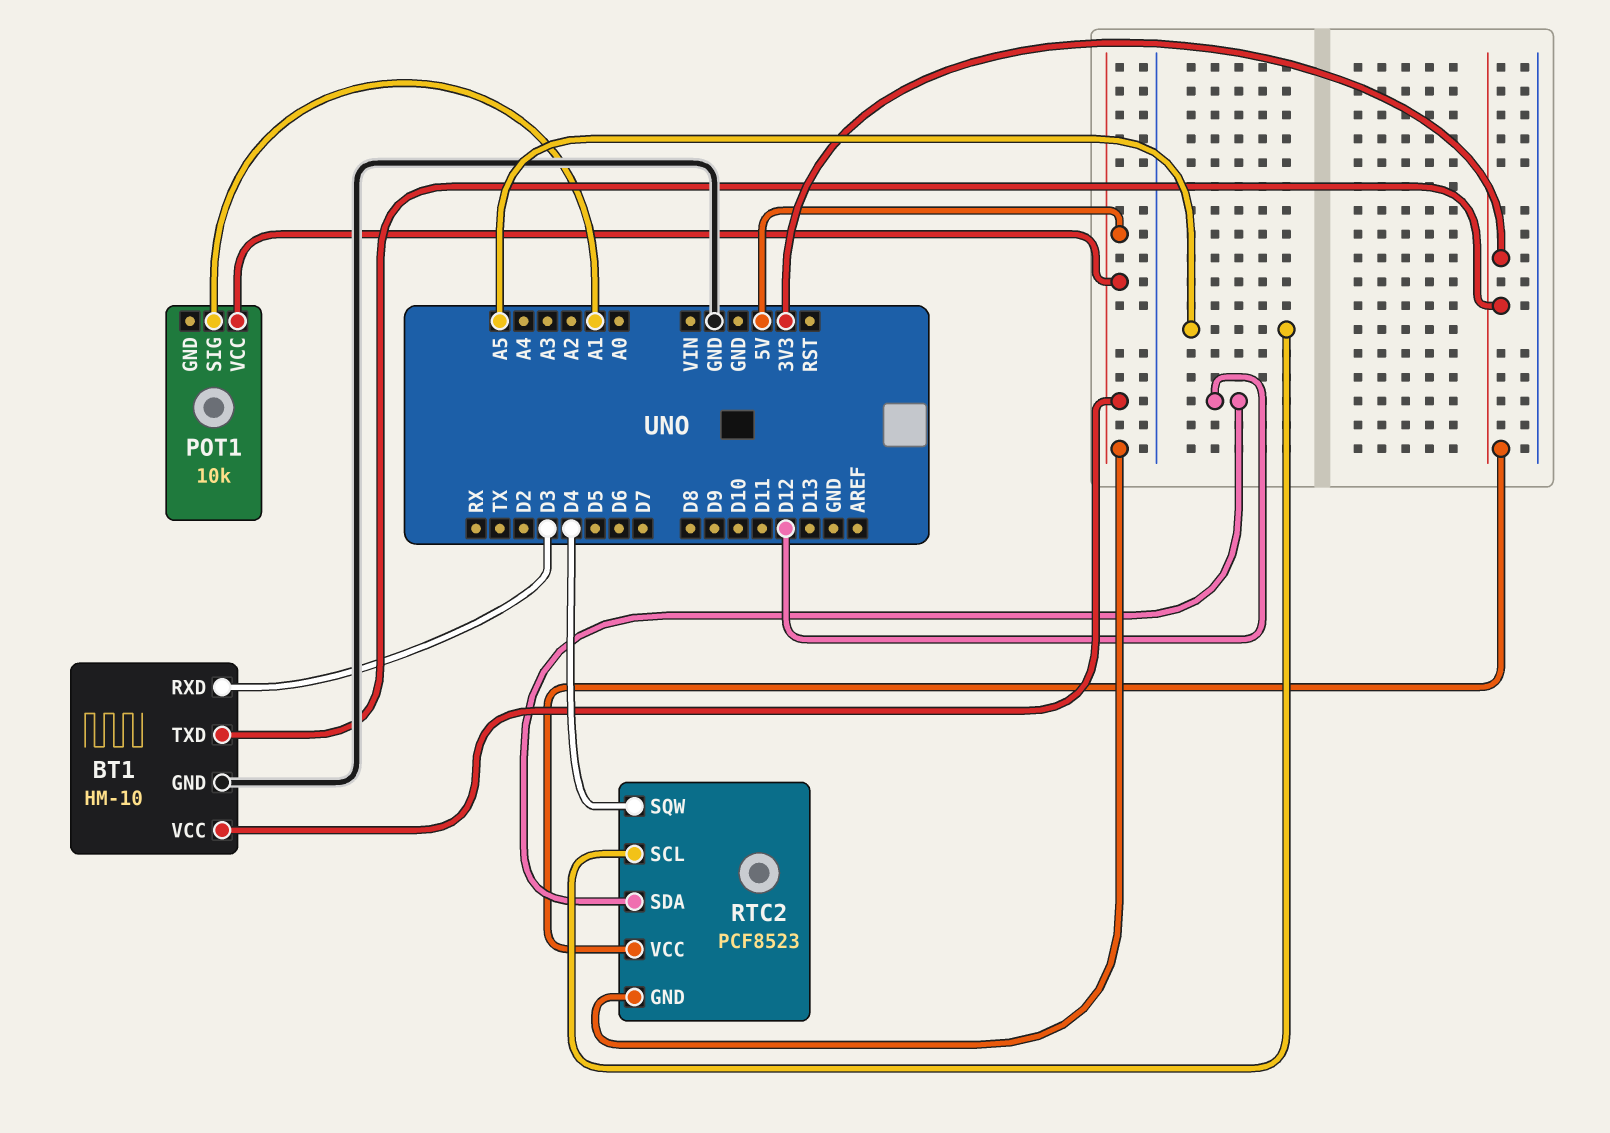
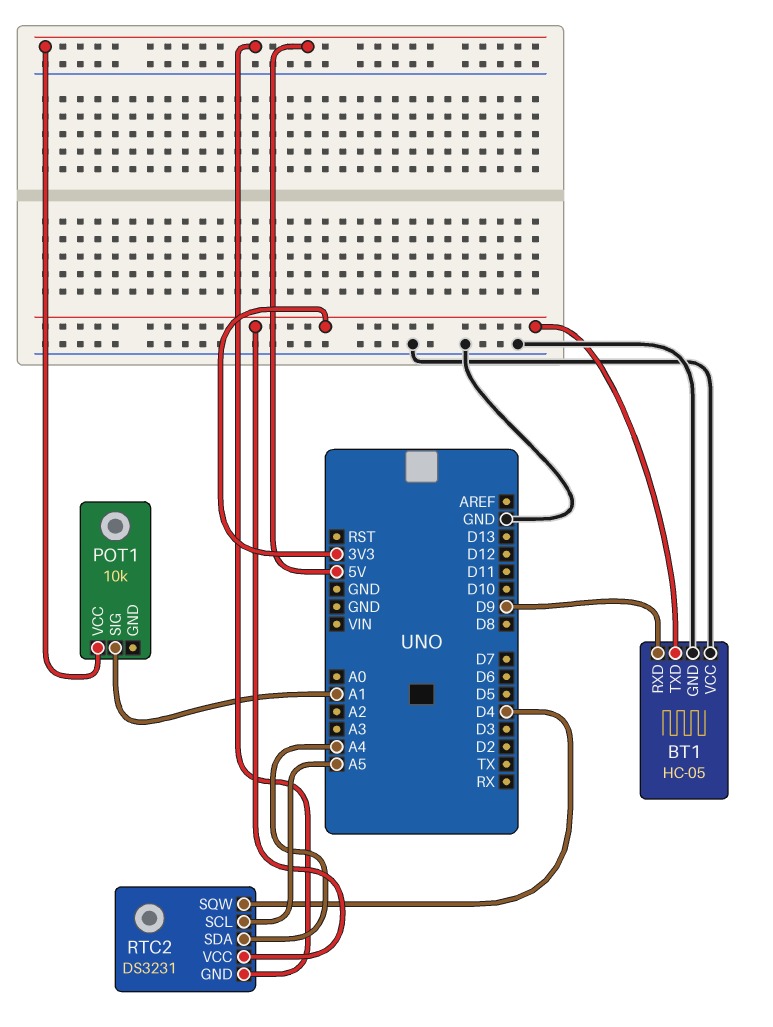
BT1: HM-10 -> HC-05
BT1 pin RXD: D3 -> D9
BT1 pin VCC: 5V -> GND
RTC2: PCF8523 -> DS3231
RTC2 pin SDA: D12 -> A4

